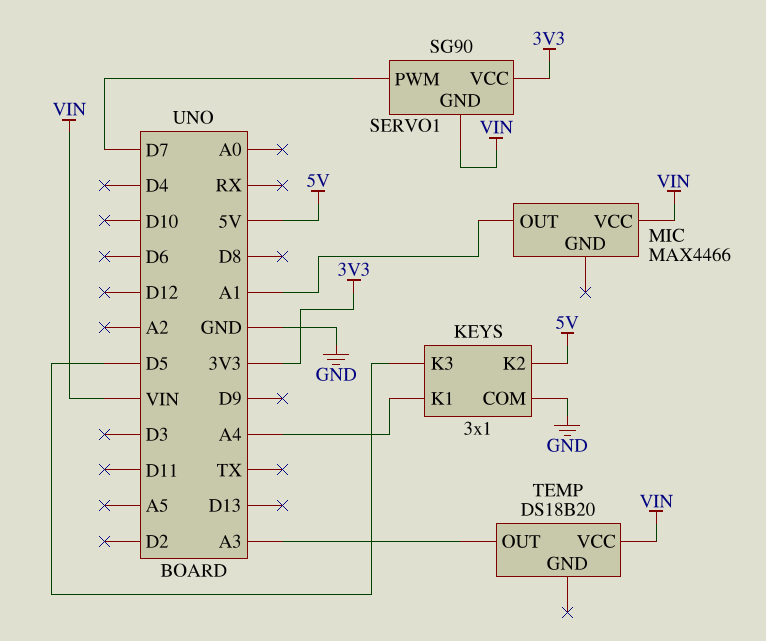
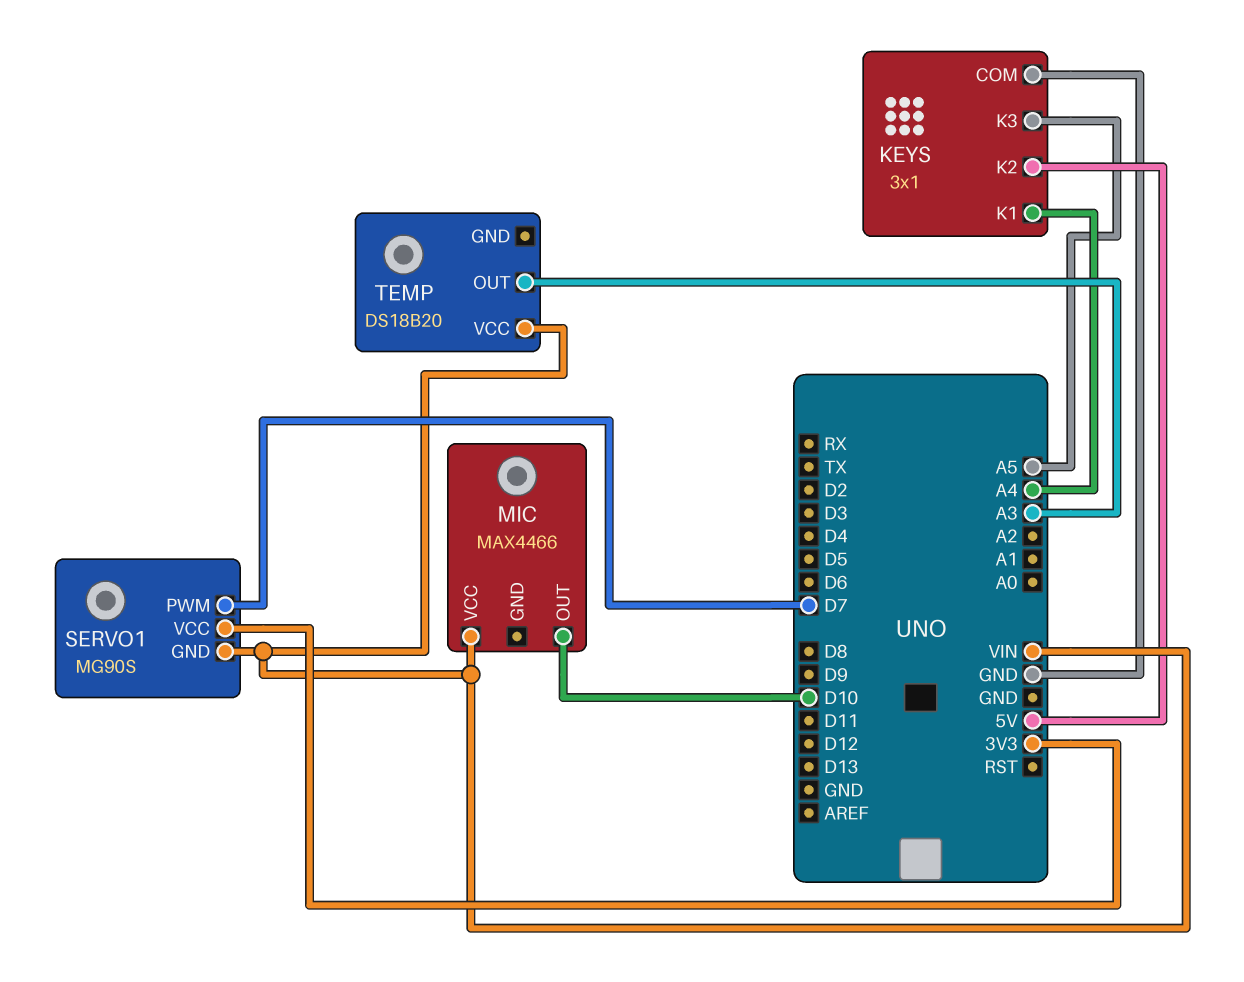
KEYS pin K3: D5 -> A5
MIC pin OUT: A1 -> D10
SERVO1: SG90 -> MG90S

